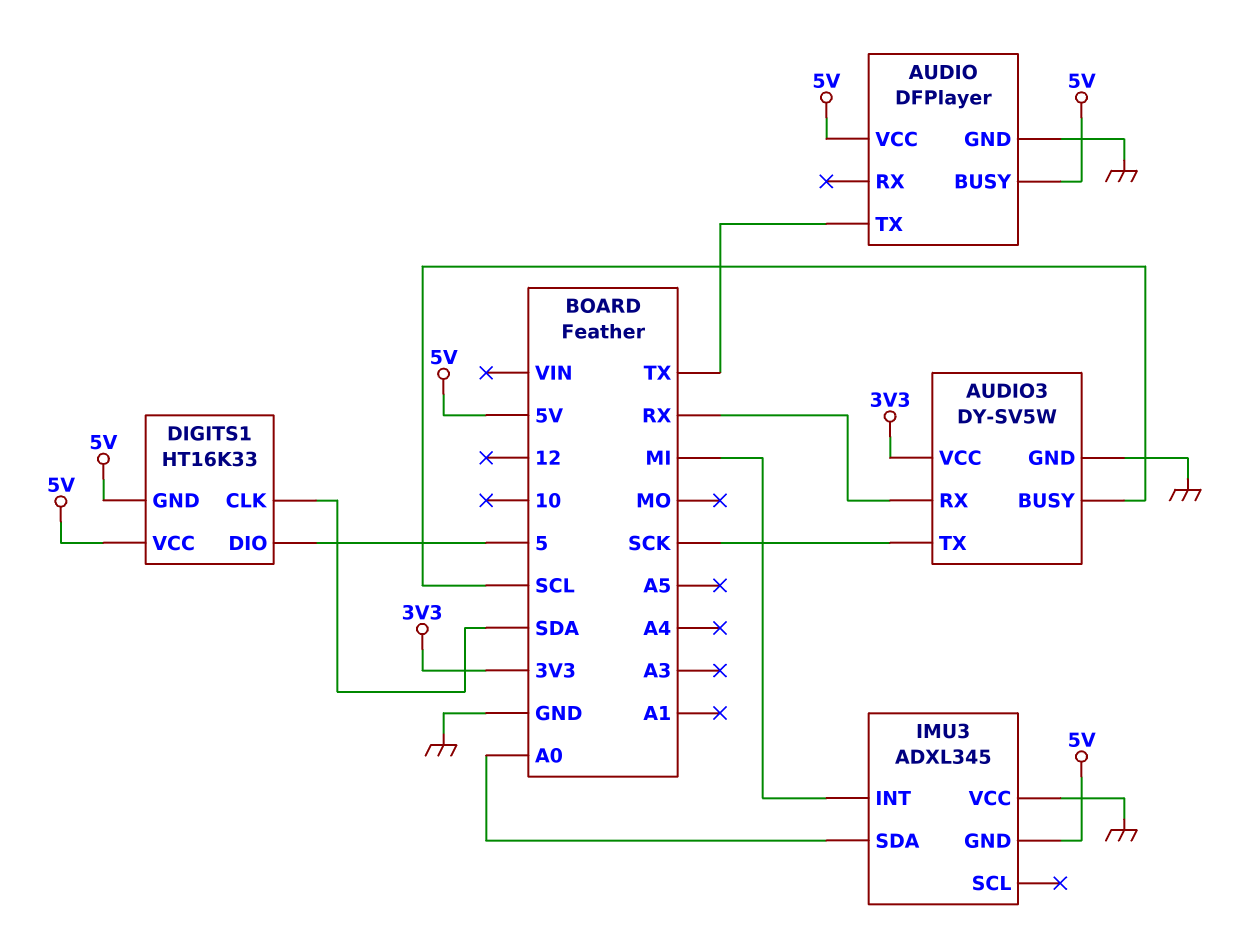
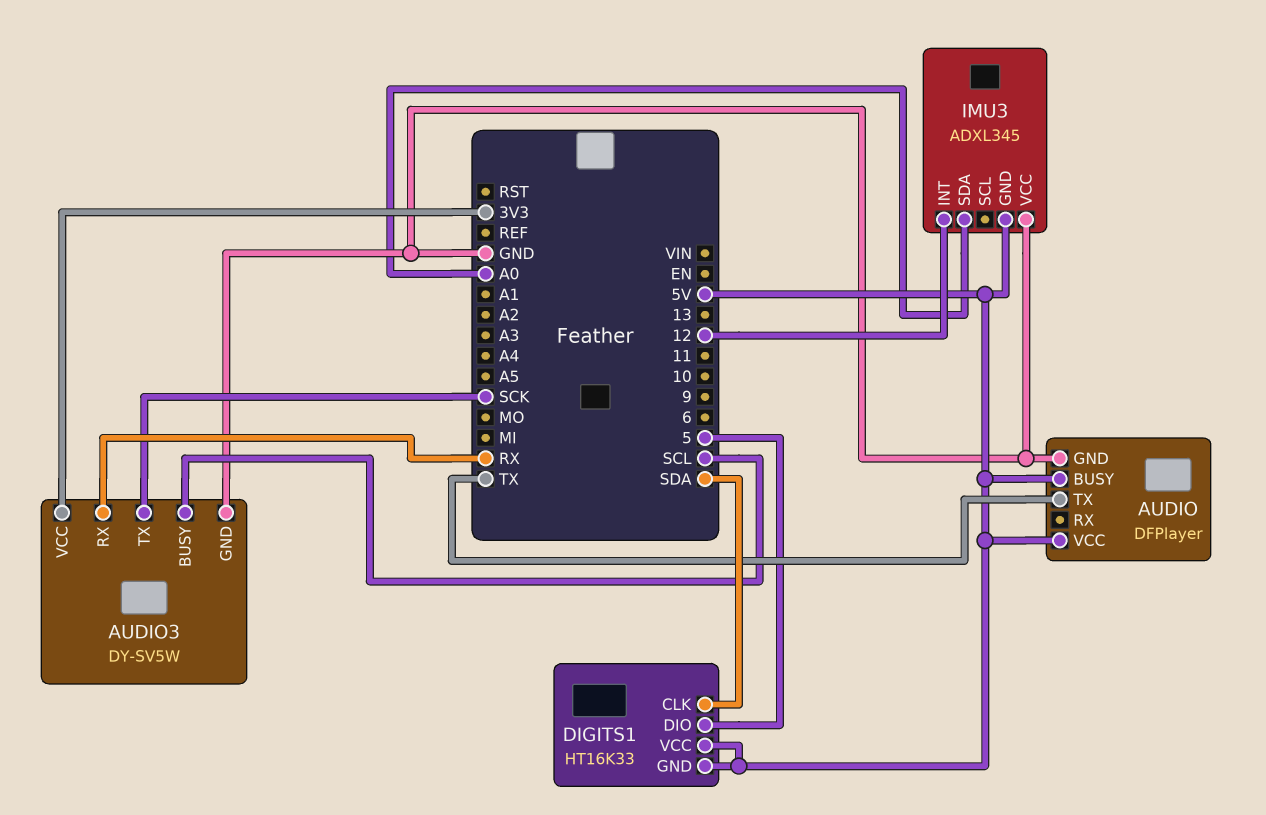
IMU3 pin INT: MI -> 12

